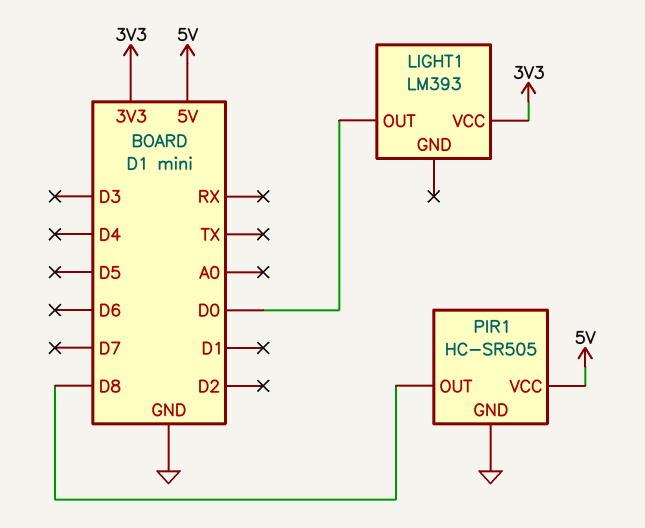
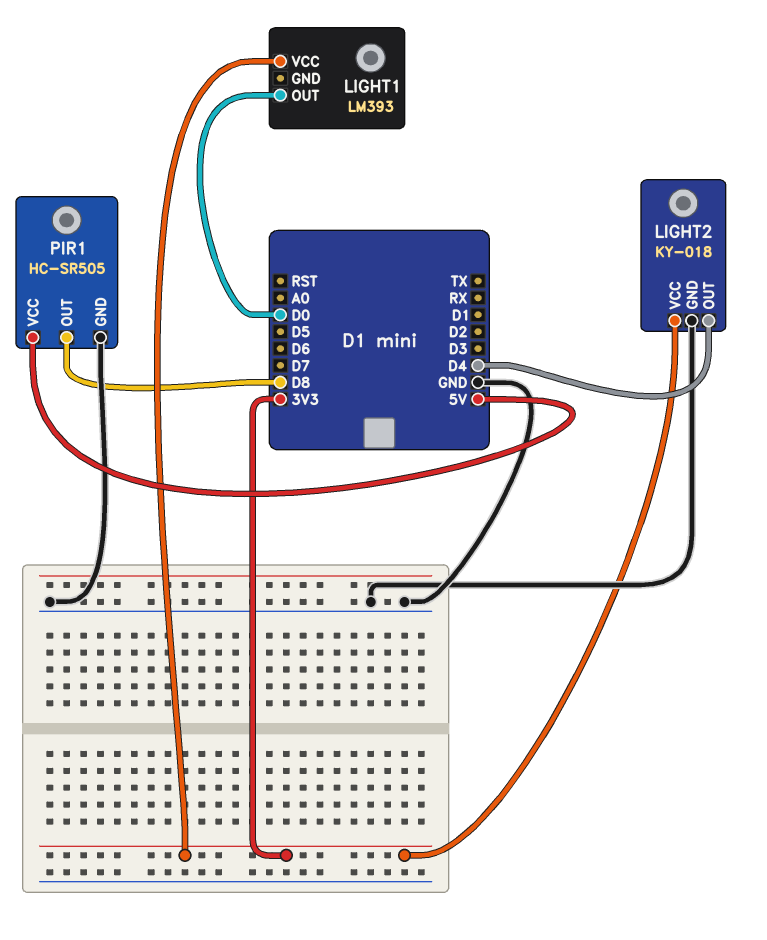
LIGHT2: none -> KY-018
LIGHT2 pin GND: none -> GND
LIGHT2 pin OUT: none -> D4
LIGHT2 pin VCC: none -> 3V3

